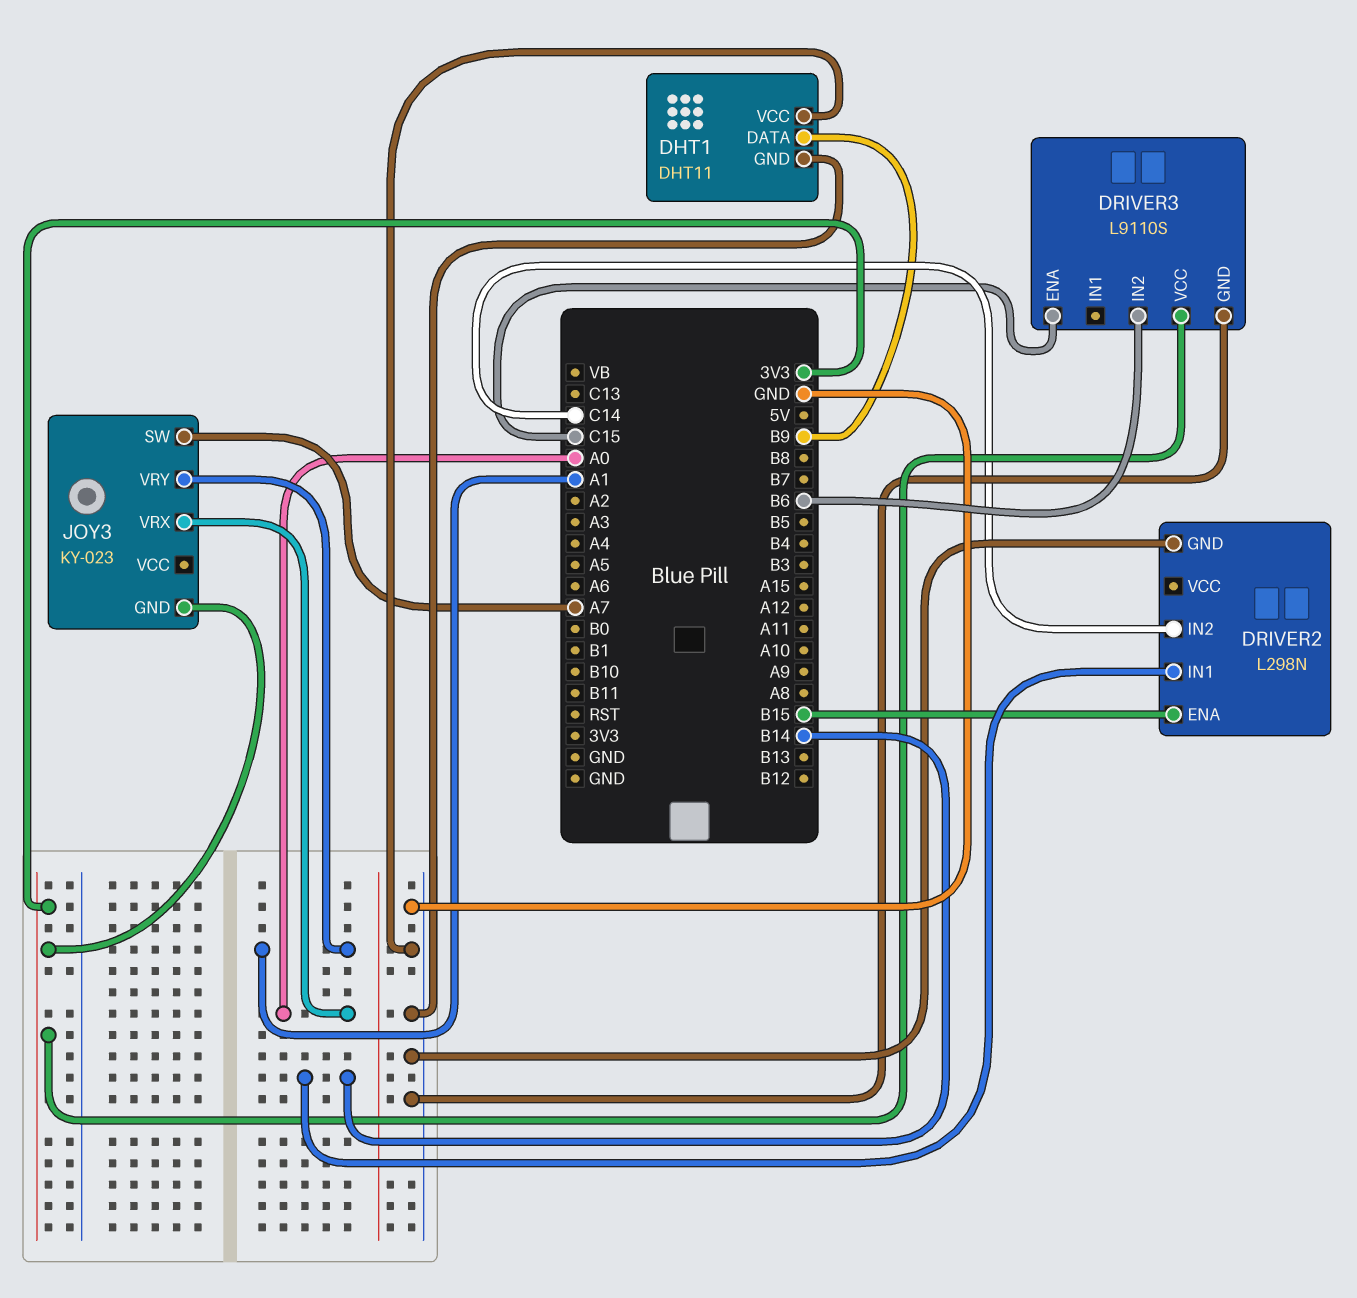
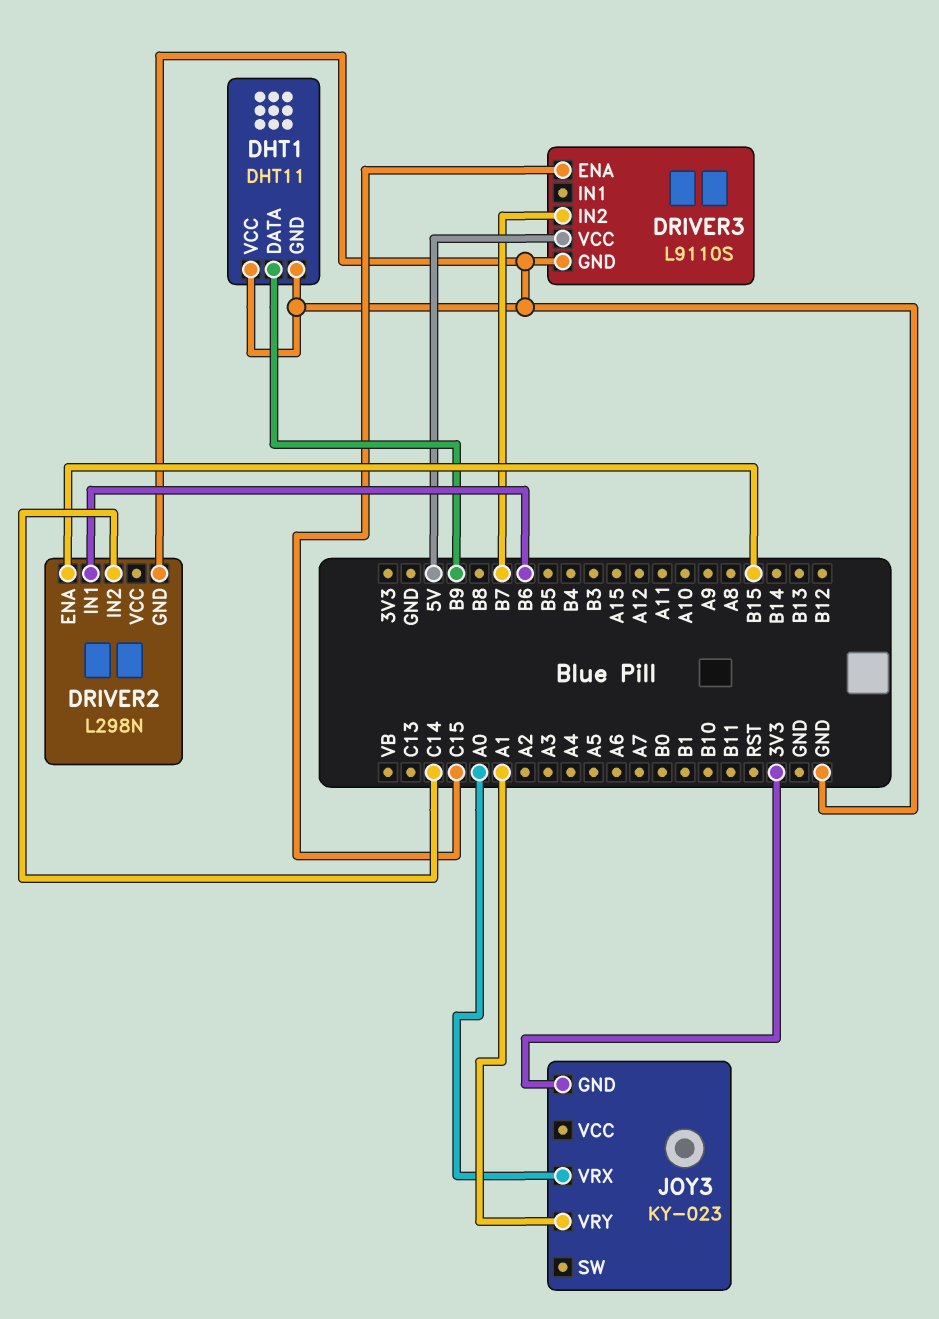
DRIVER2 pin IN1: B14 -> B6
DRIVER3 pin IN2: B6 -> B7
DRIVER3 pin VCC: 3V3 -> 5V
JOY3 pin SW: A7 -> none

